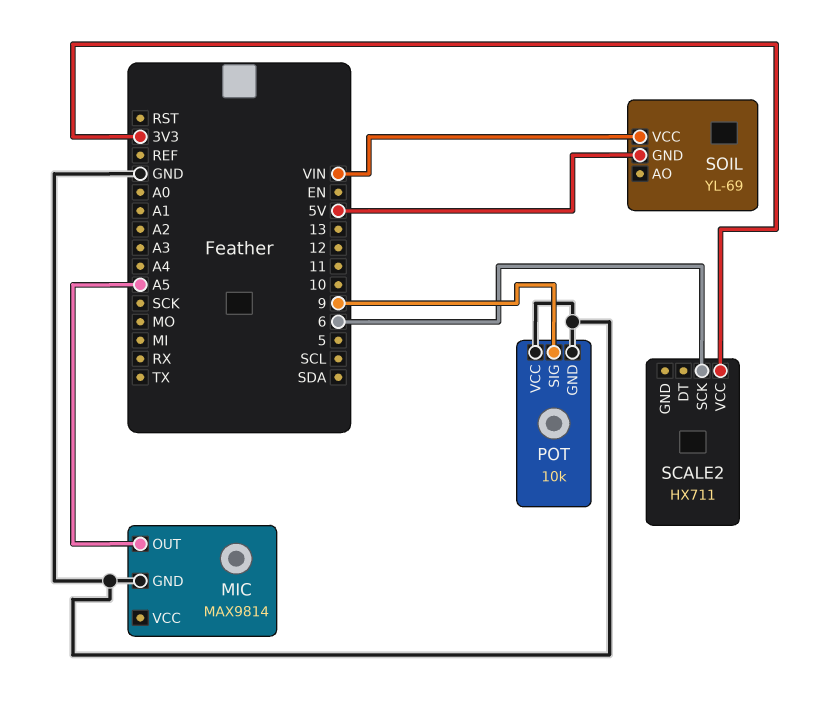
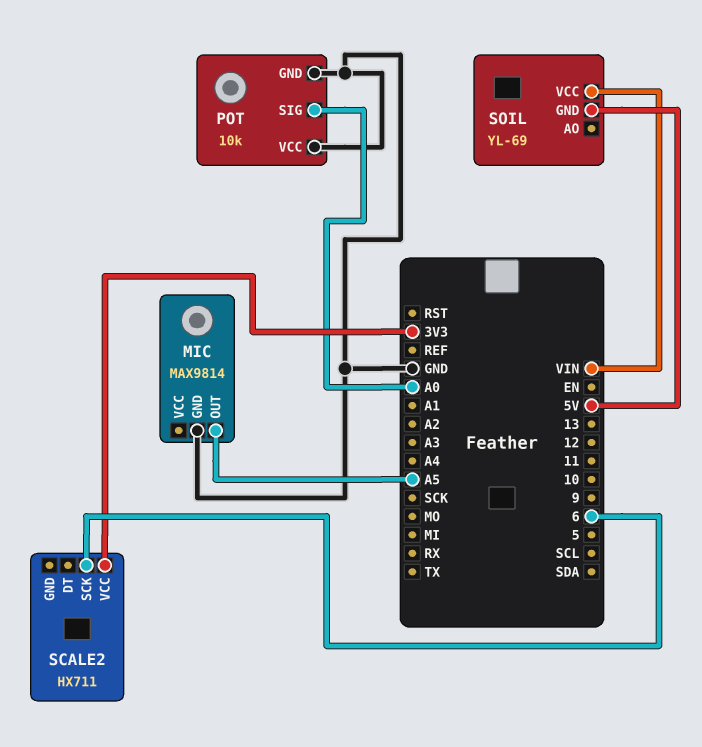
POT pin SIG: 9 -> A0

